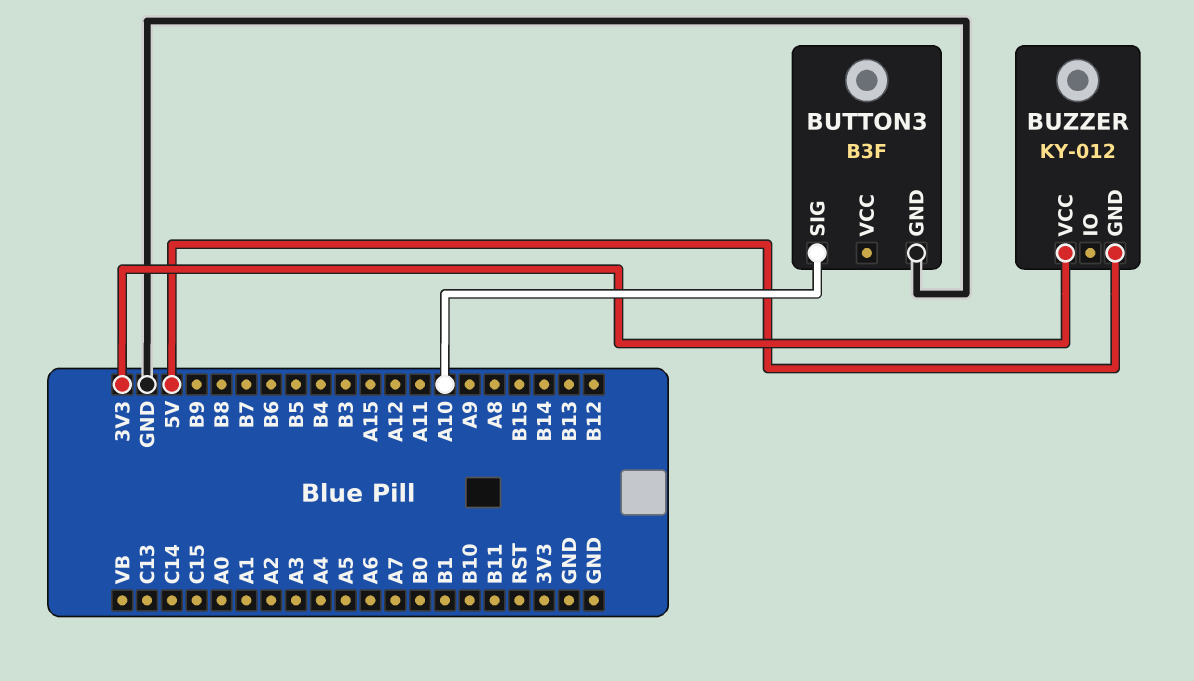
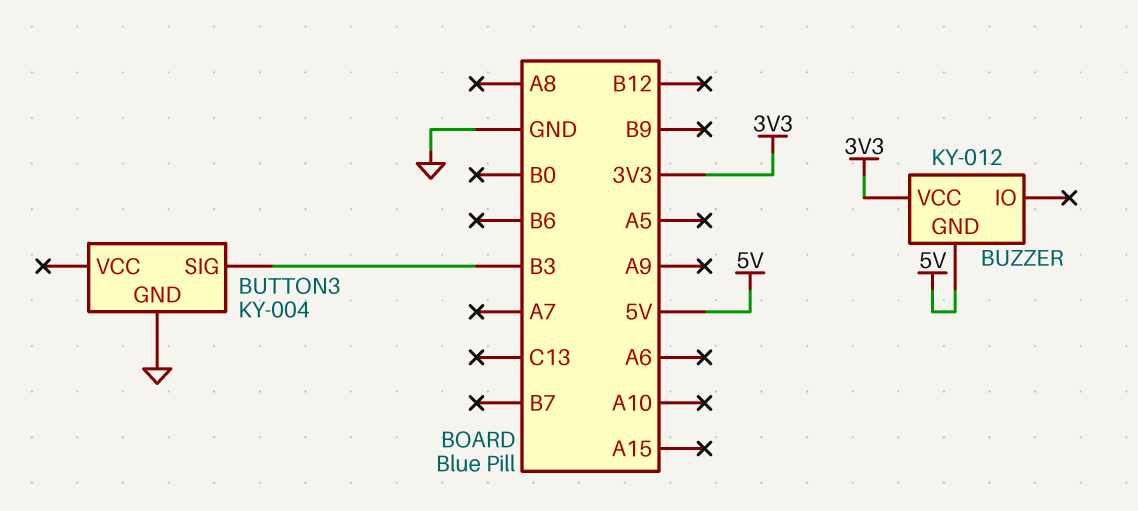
BUTTON3: B3F -> KY-004
BUTTON3 pin SIG: A10 -> B3

